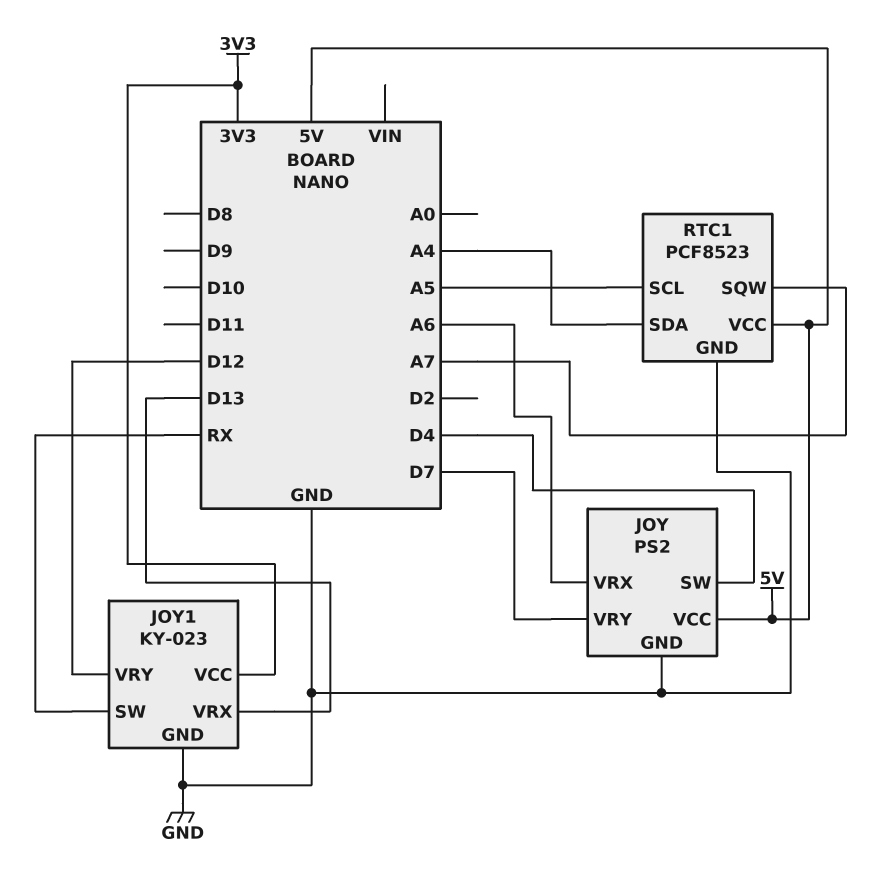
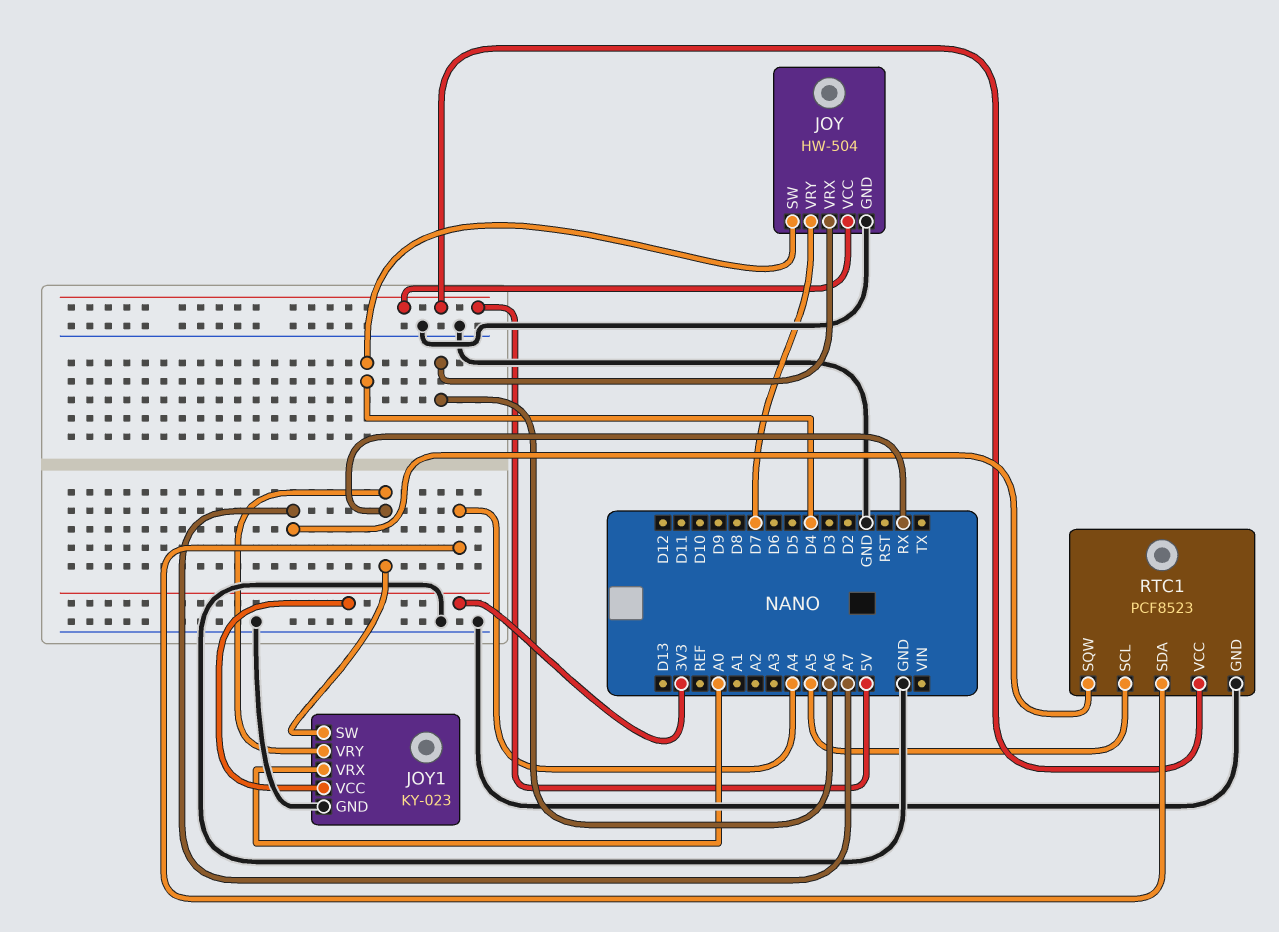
JOY: PS2 -> HW-504
JOY1 pin VRX: D13 -> A0
JOY1 pin VRY: D12 -> RX

